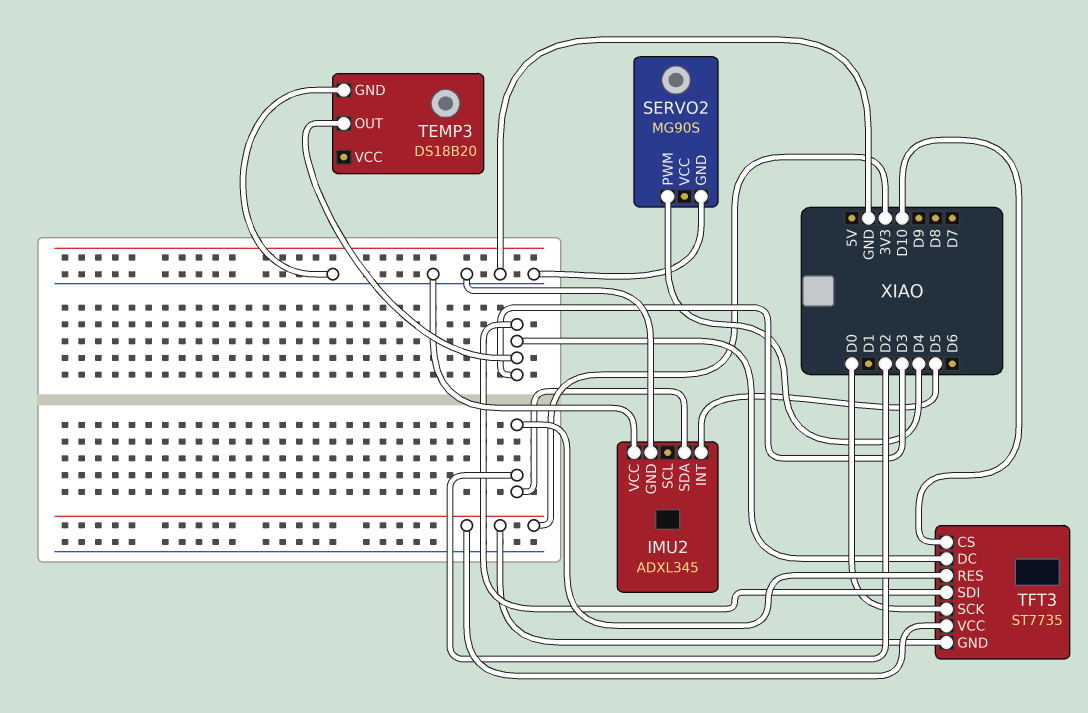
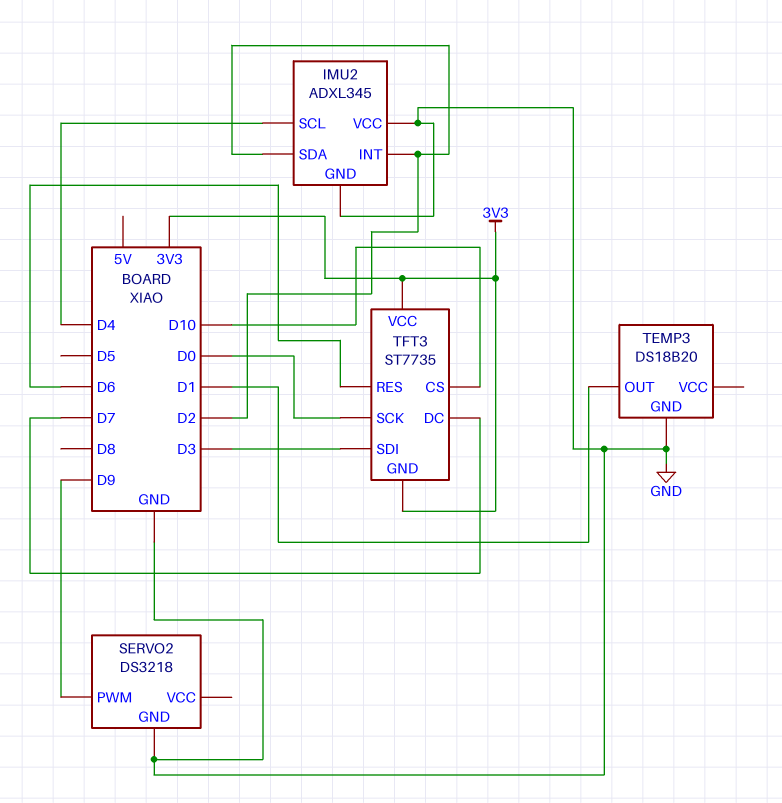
IMU2 pin INT: D5 -> D2
IMU2 pin SCL: none -> D4
SERVO2: MG90S -> DS3218
SERVO2 pin PWM: D4 -> D9
TEMP3 pin OUT: D3 -> D1
TFT3 pin DC: D3 -> D7
TFT3 pin RES: D2 -> D6

